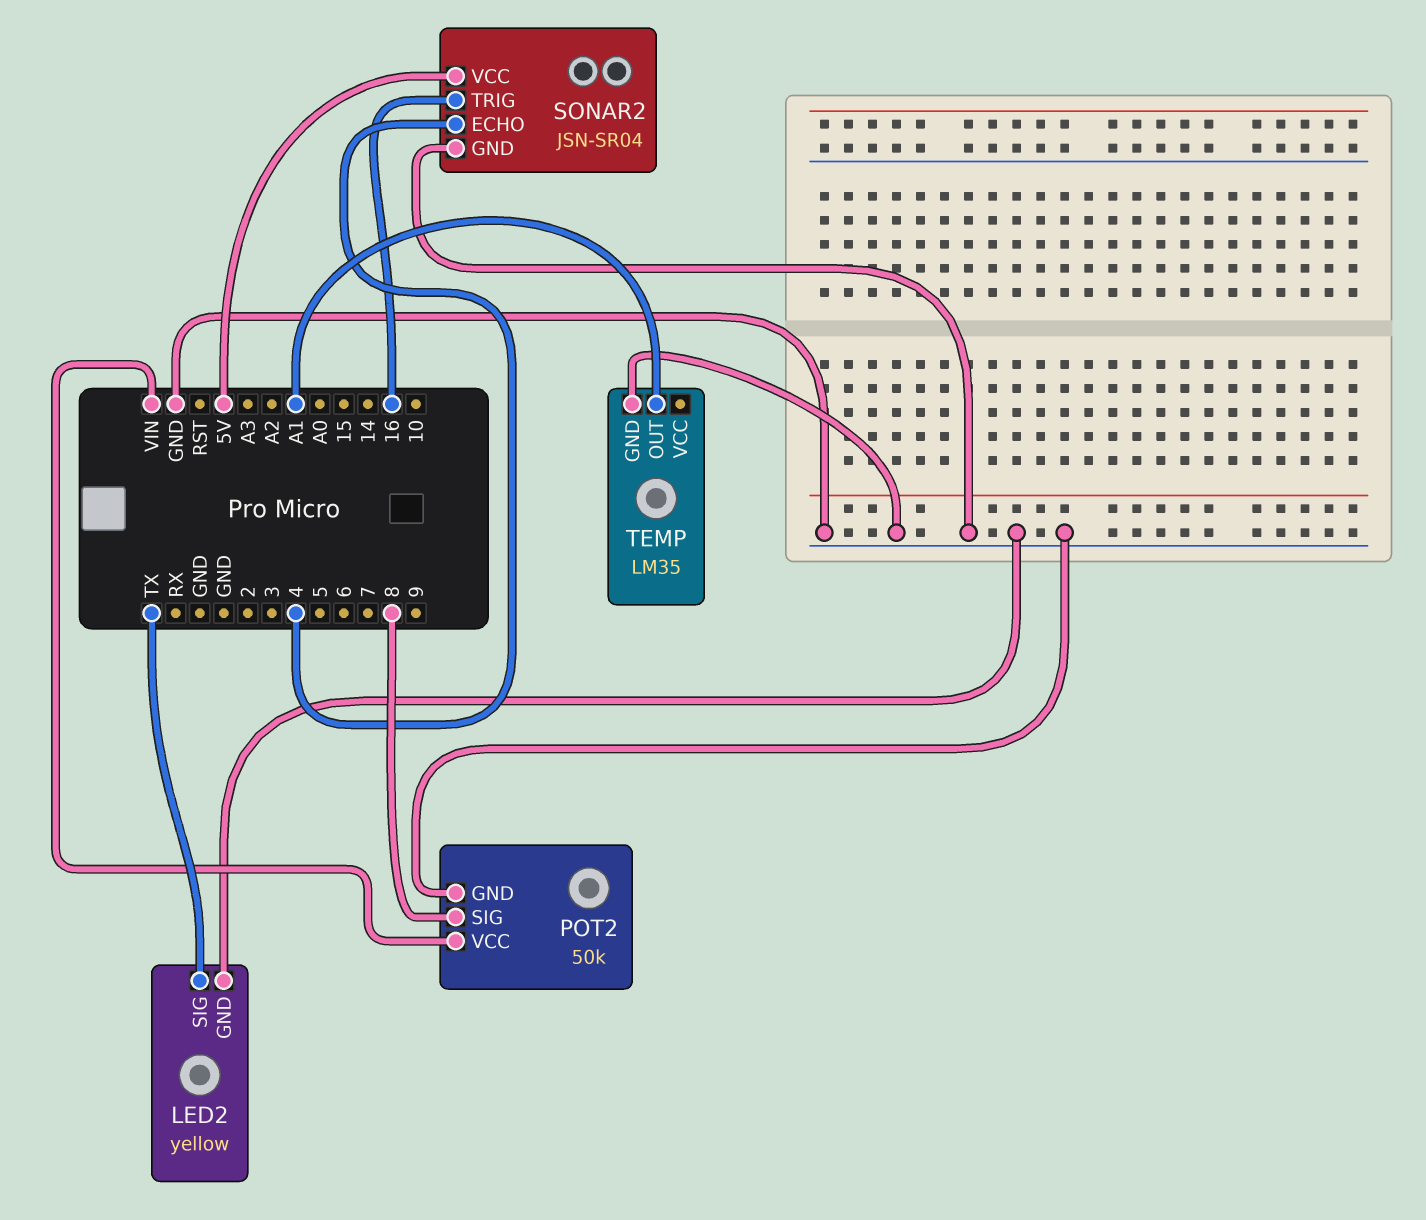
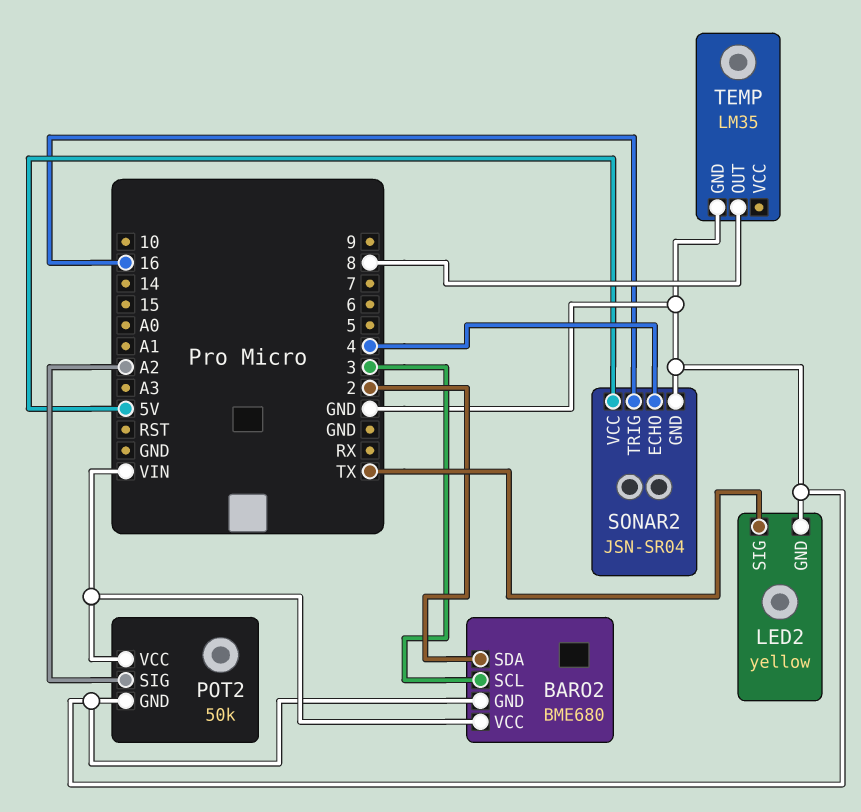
BARO2: none -> BME680
BARO2 pin GND: none -> GND
BARO2 pin SCL: none -> 3
BARO2 pin SDA: none -> 2
BARO2 pin VCC: none -> VIN
POT2 pin SIG: 8 -> A2
TEMP pin OUT: A1 -> 8

